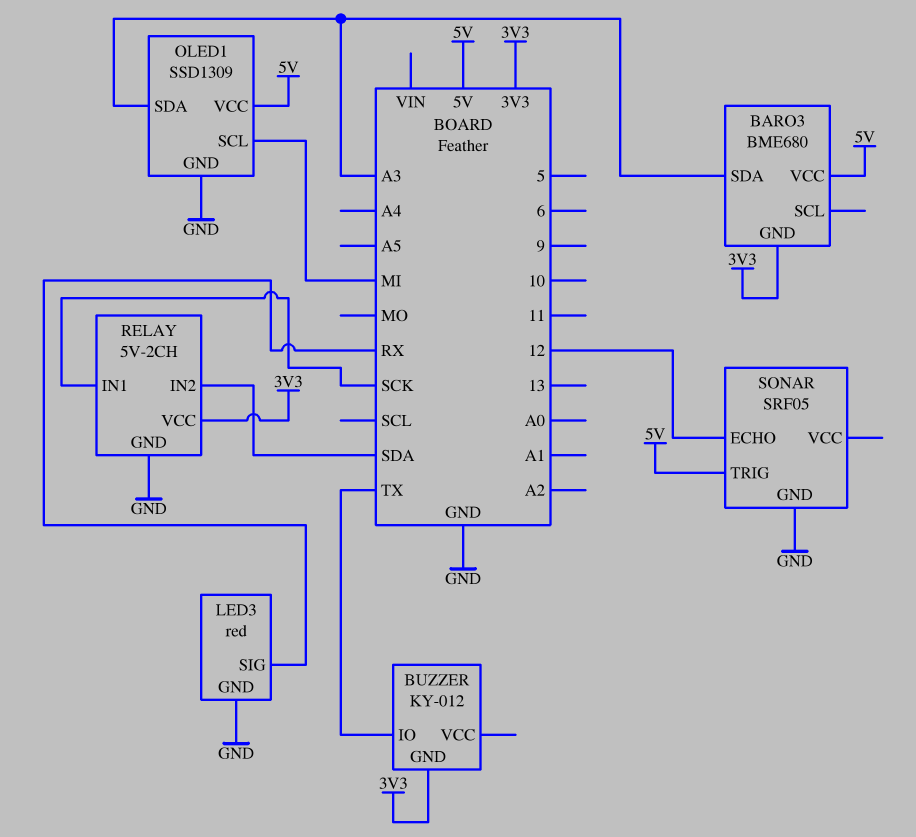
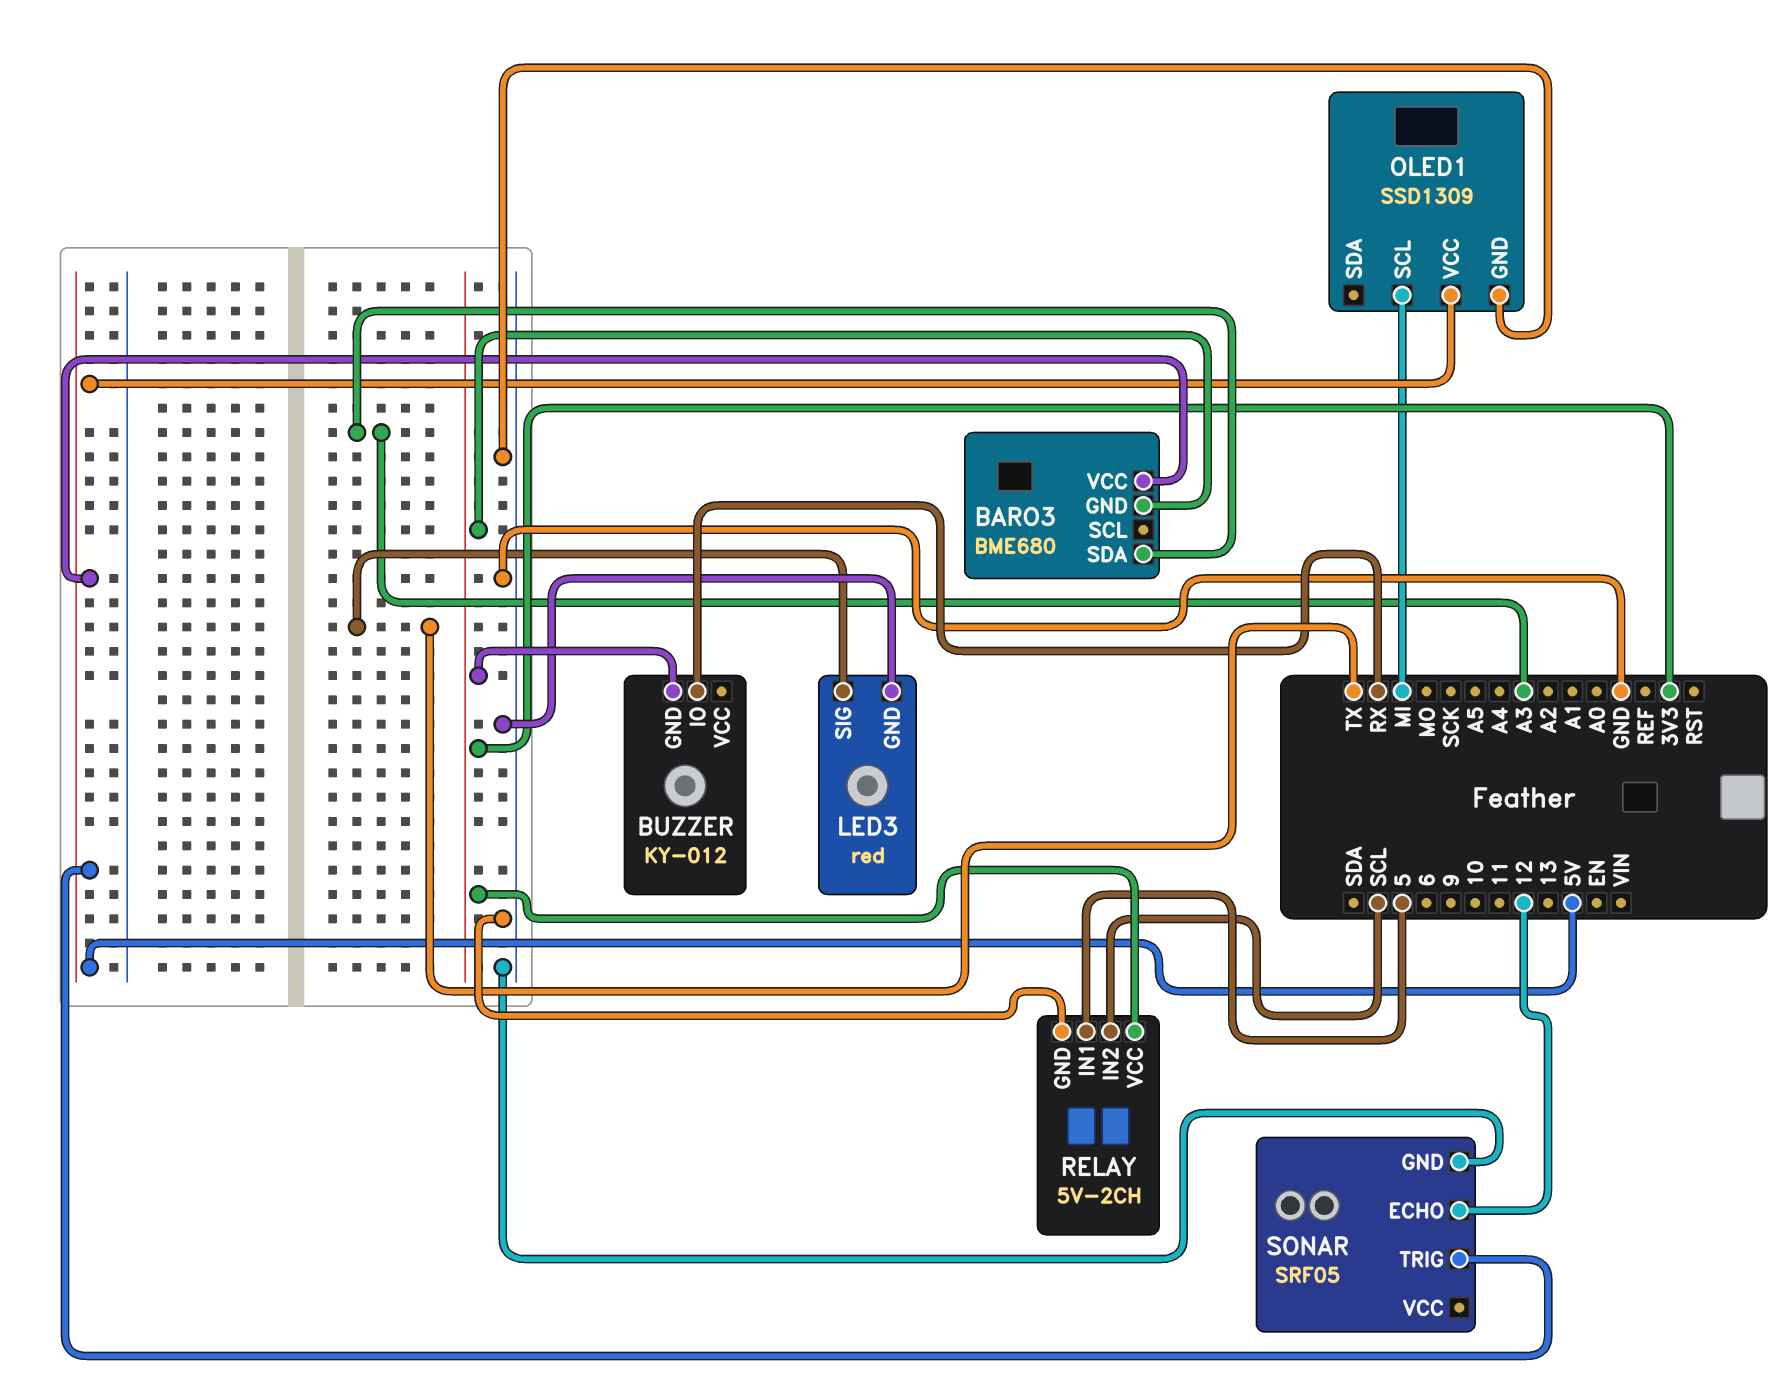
BUZZER pin IO: TX -> RX
LED3 pin SIG: RX -> TX
OLED1 pin SDA: A3 -> none
RELAY pin IN1: SCK -> 5
RELAY pin IN2: SDA -> SCL

